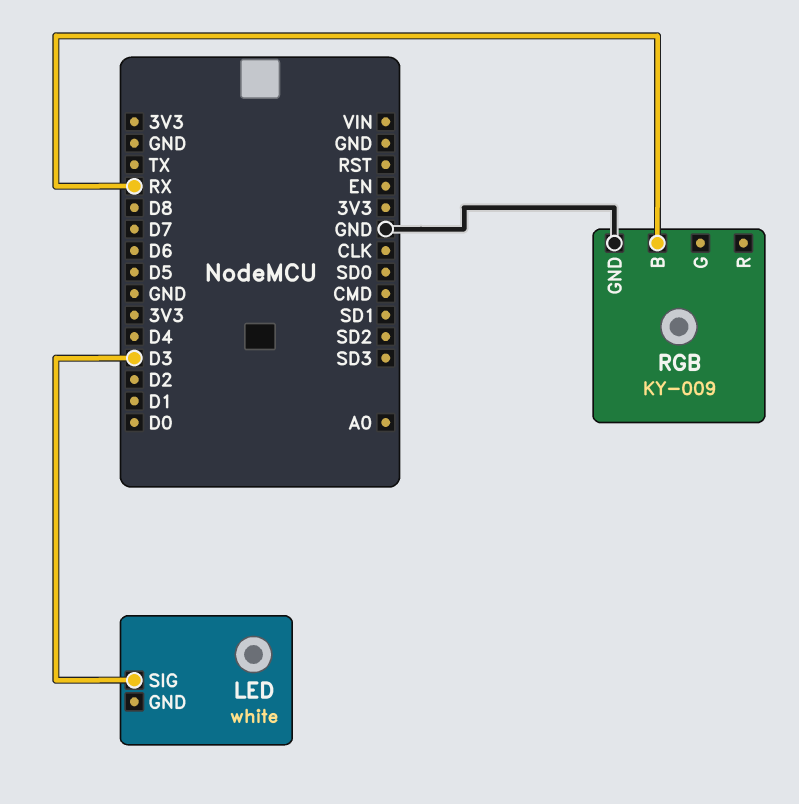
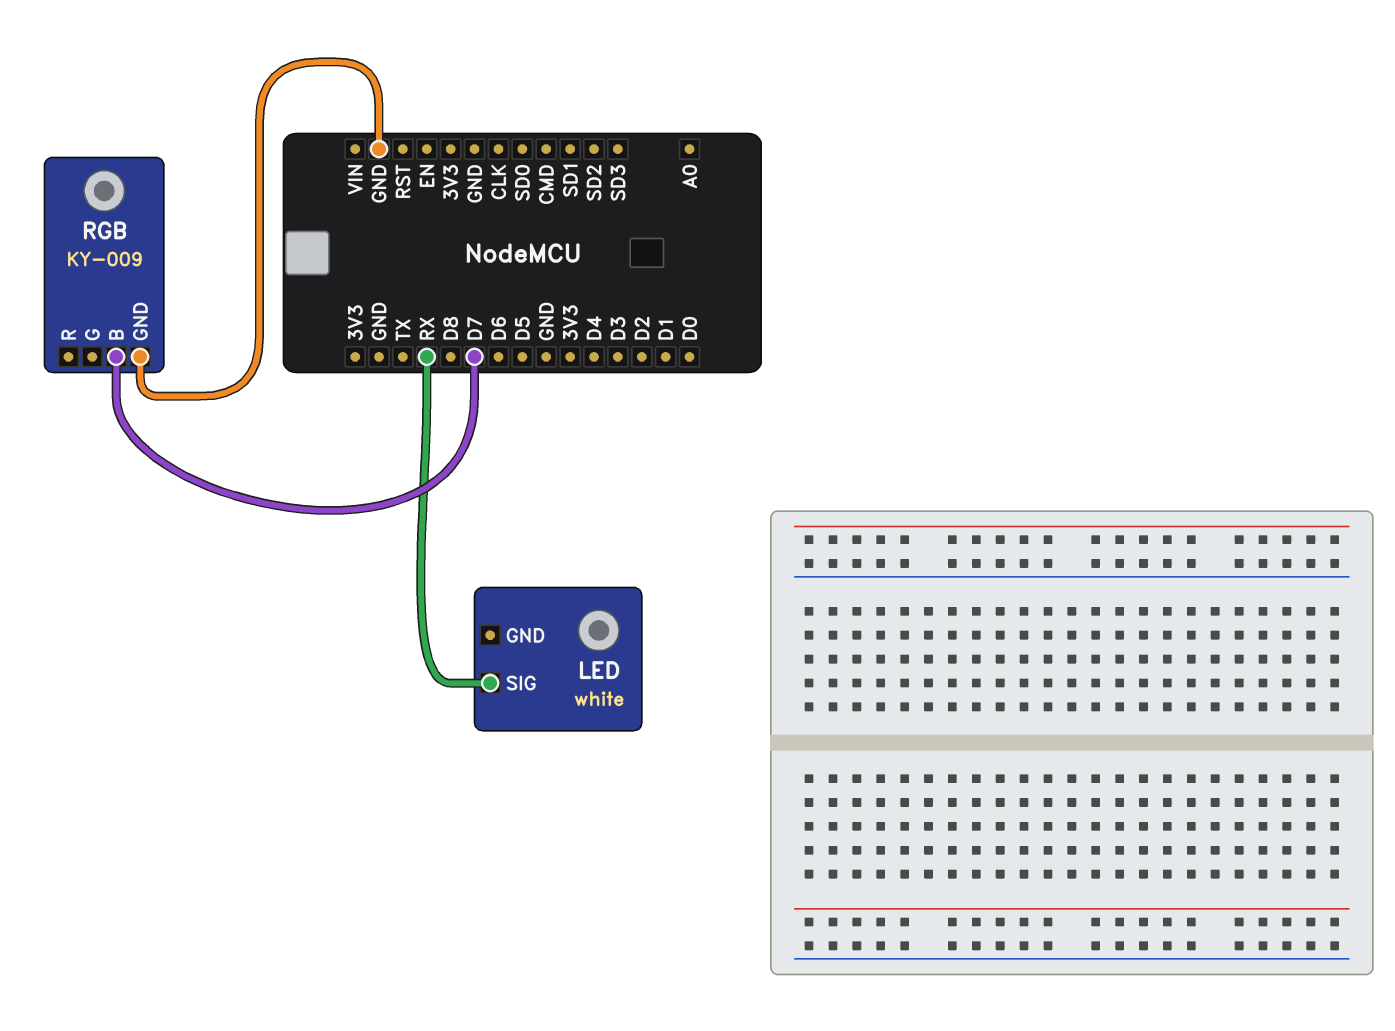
LED pin SIG: D3 -> RX
RGB pin B: RX -> D7

